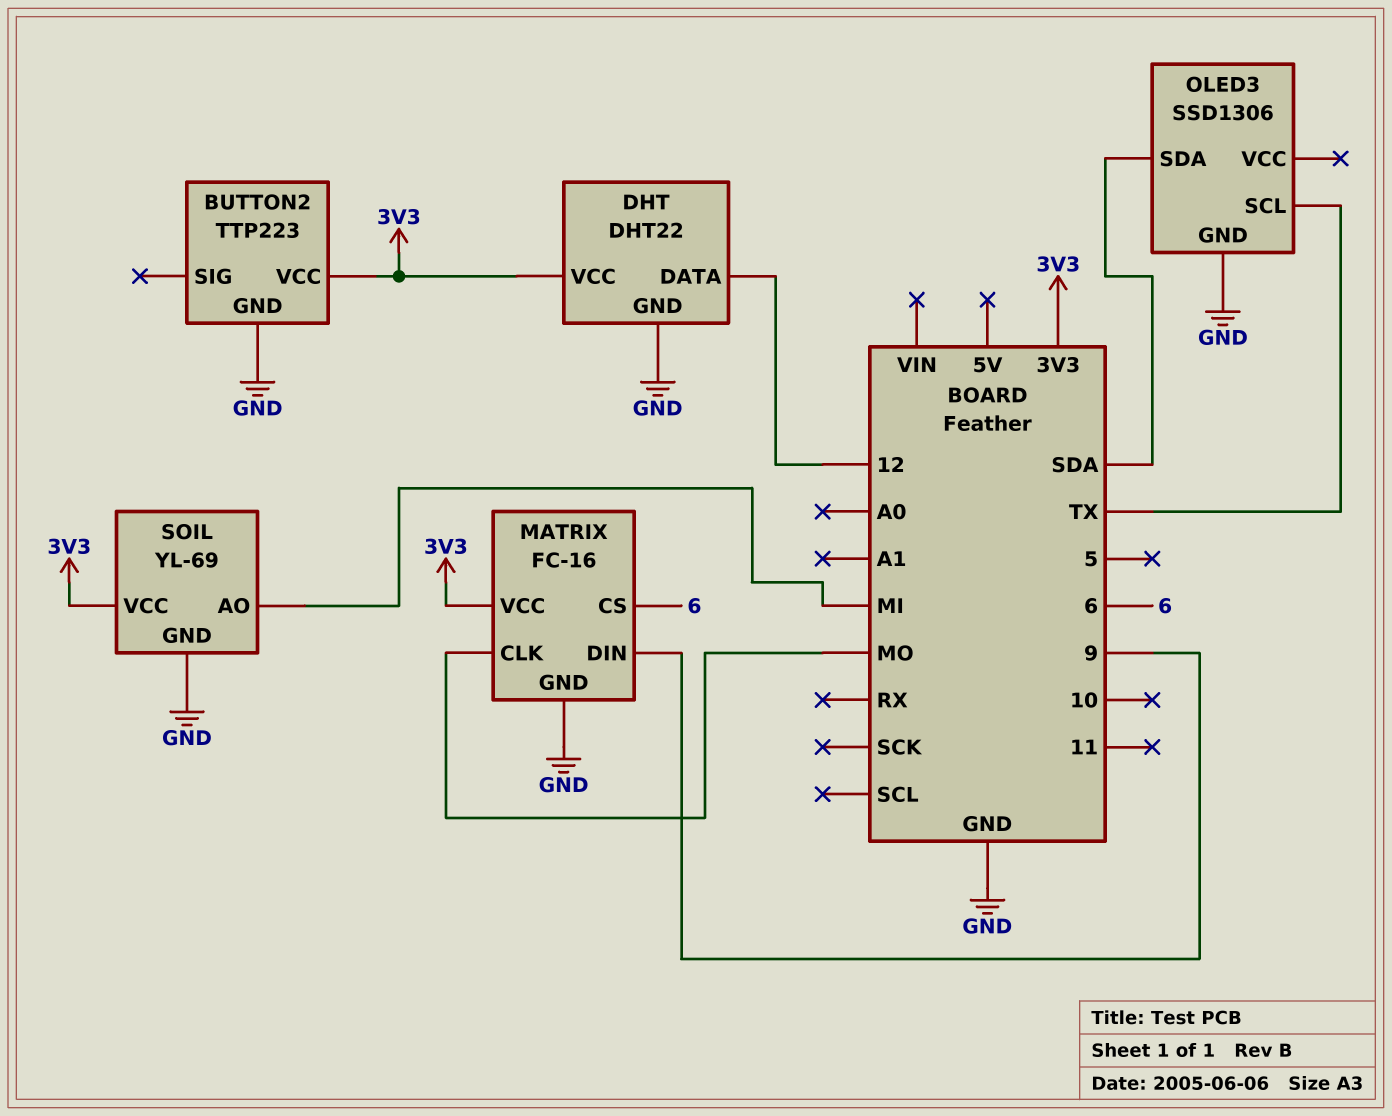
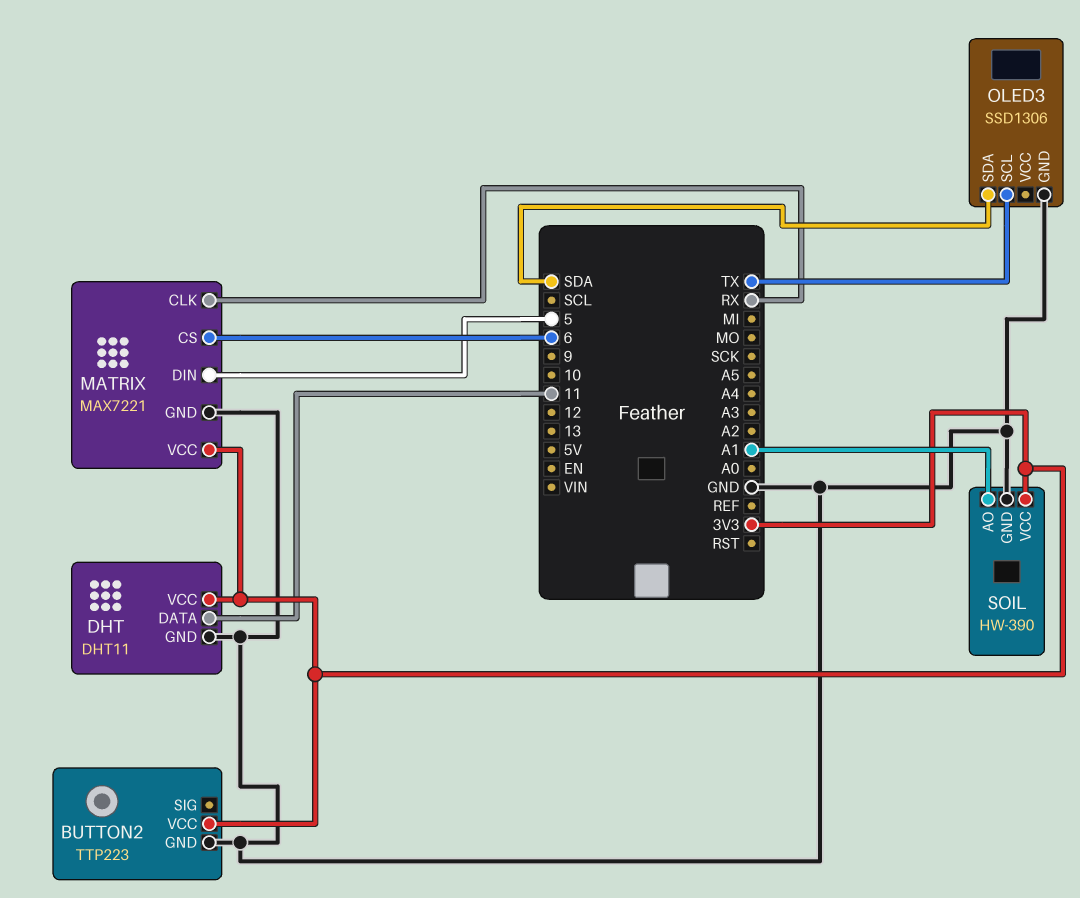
DHT: DHT22 -> DHT11
DHT pin DATA: 12 -> 11
MATRIX: FC-16 -> MAX7221
MATRIX pin CLK: MO -> RX
MATRIX pin DIN: 9 -> 5
SOIL: YL-69 -> HW-390
SOIL pin AO: MI -> A1

